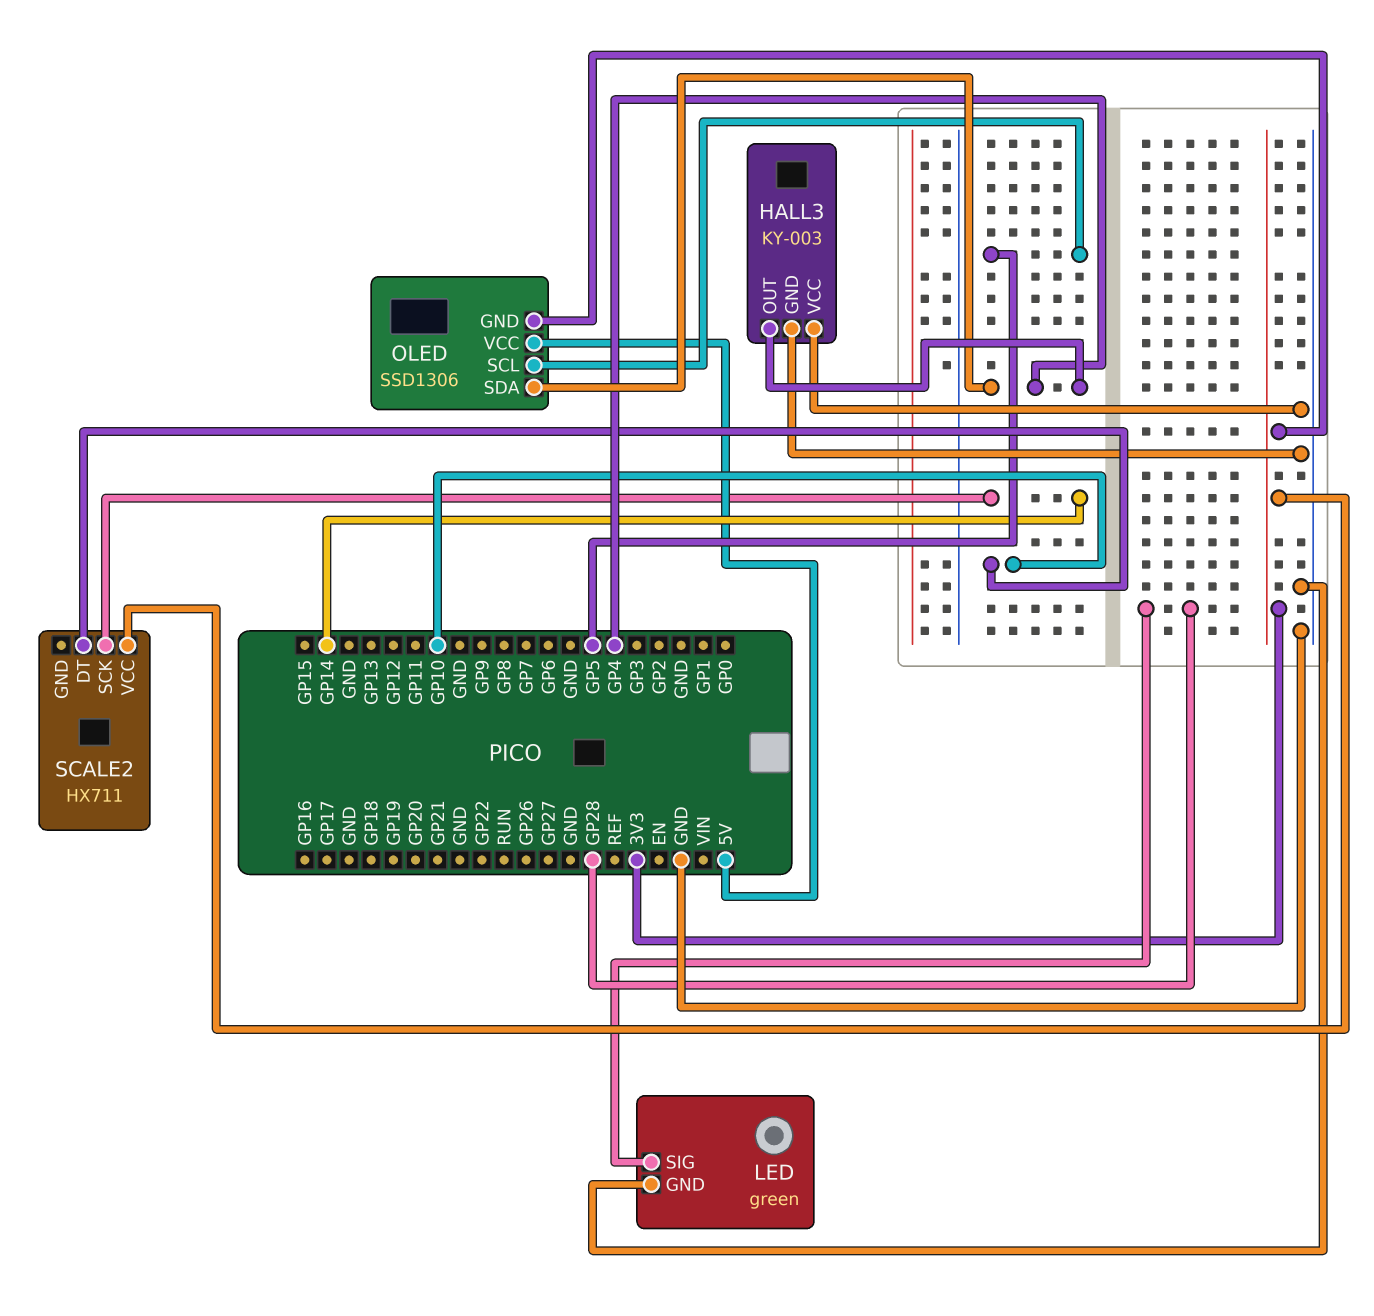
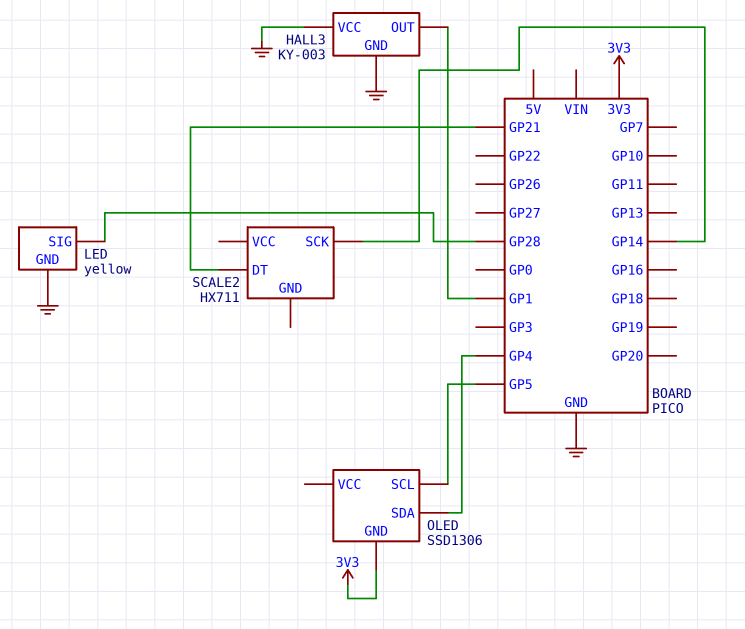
HALL3 pin OUT: GP4 -> GP1
LED: green -> yellow
OLED pin VCC: 5V -> none
SCALE2 pin DT: GP10 -> GP21
SCALE2 pin VCC: 3V3 -> none

